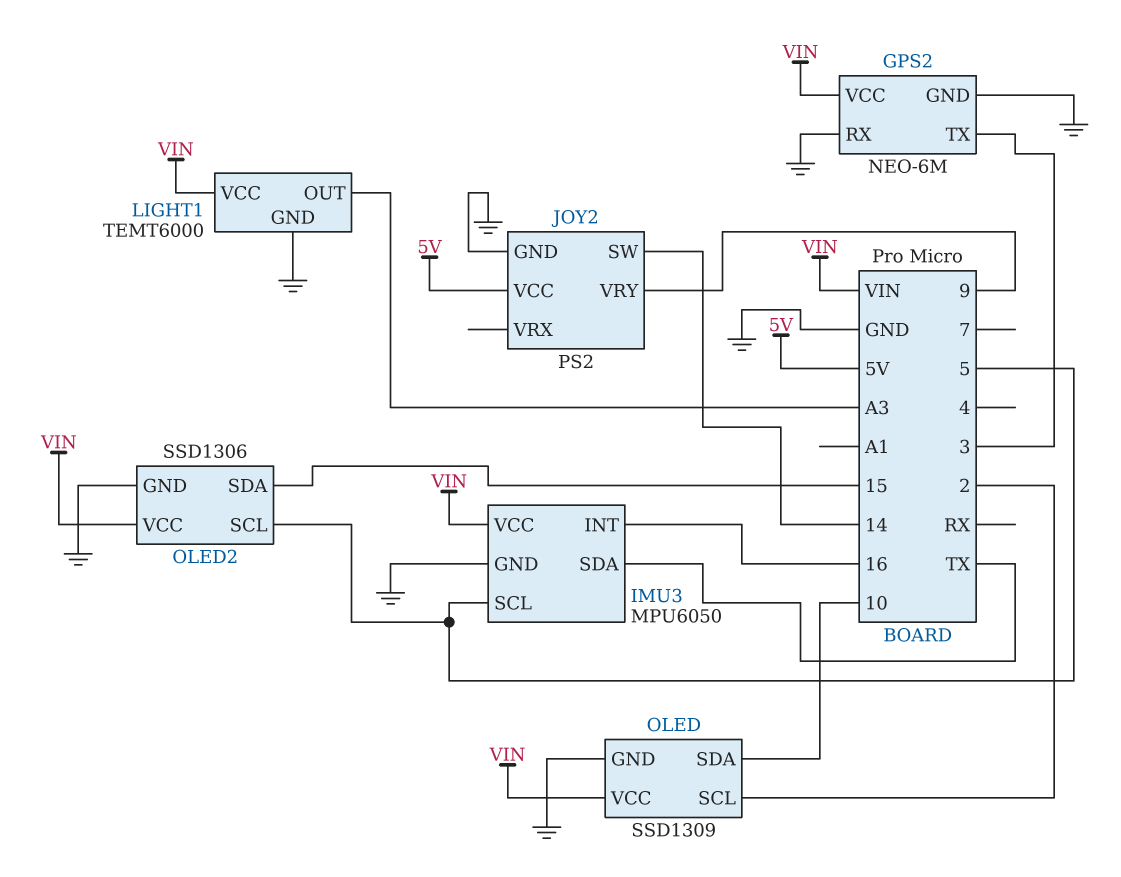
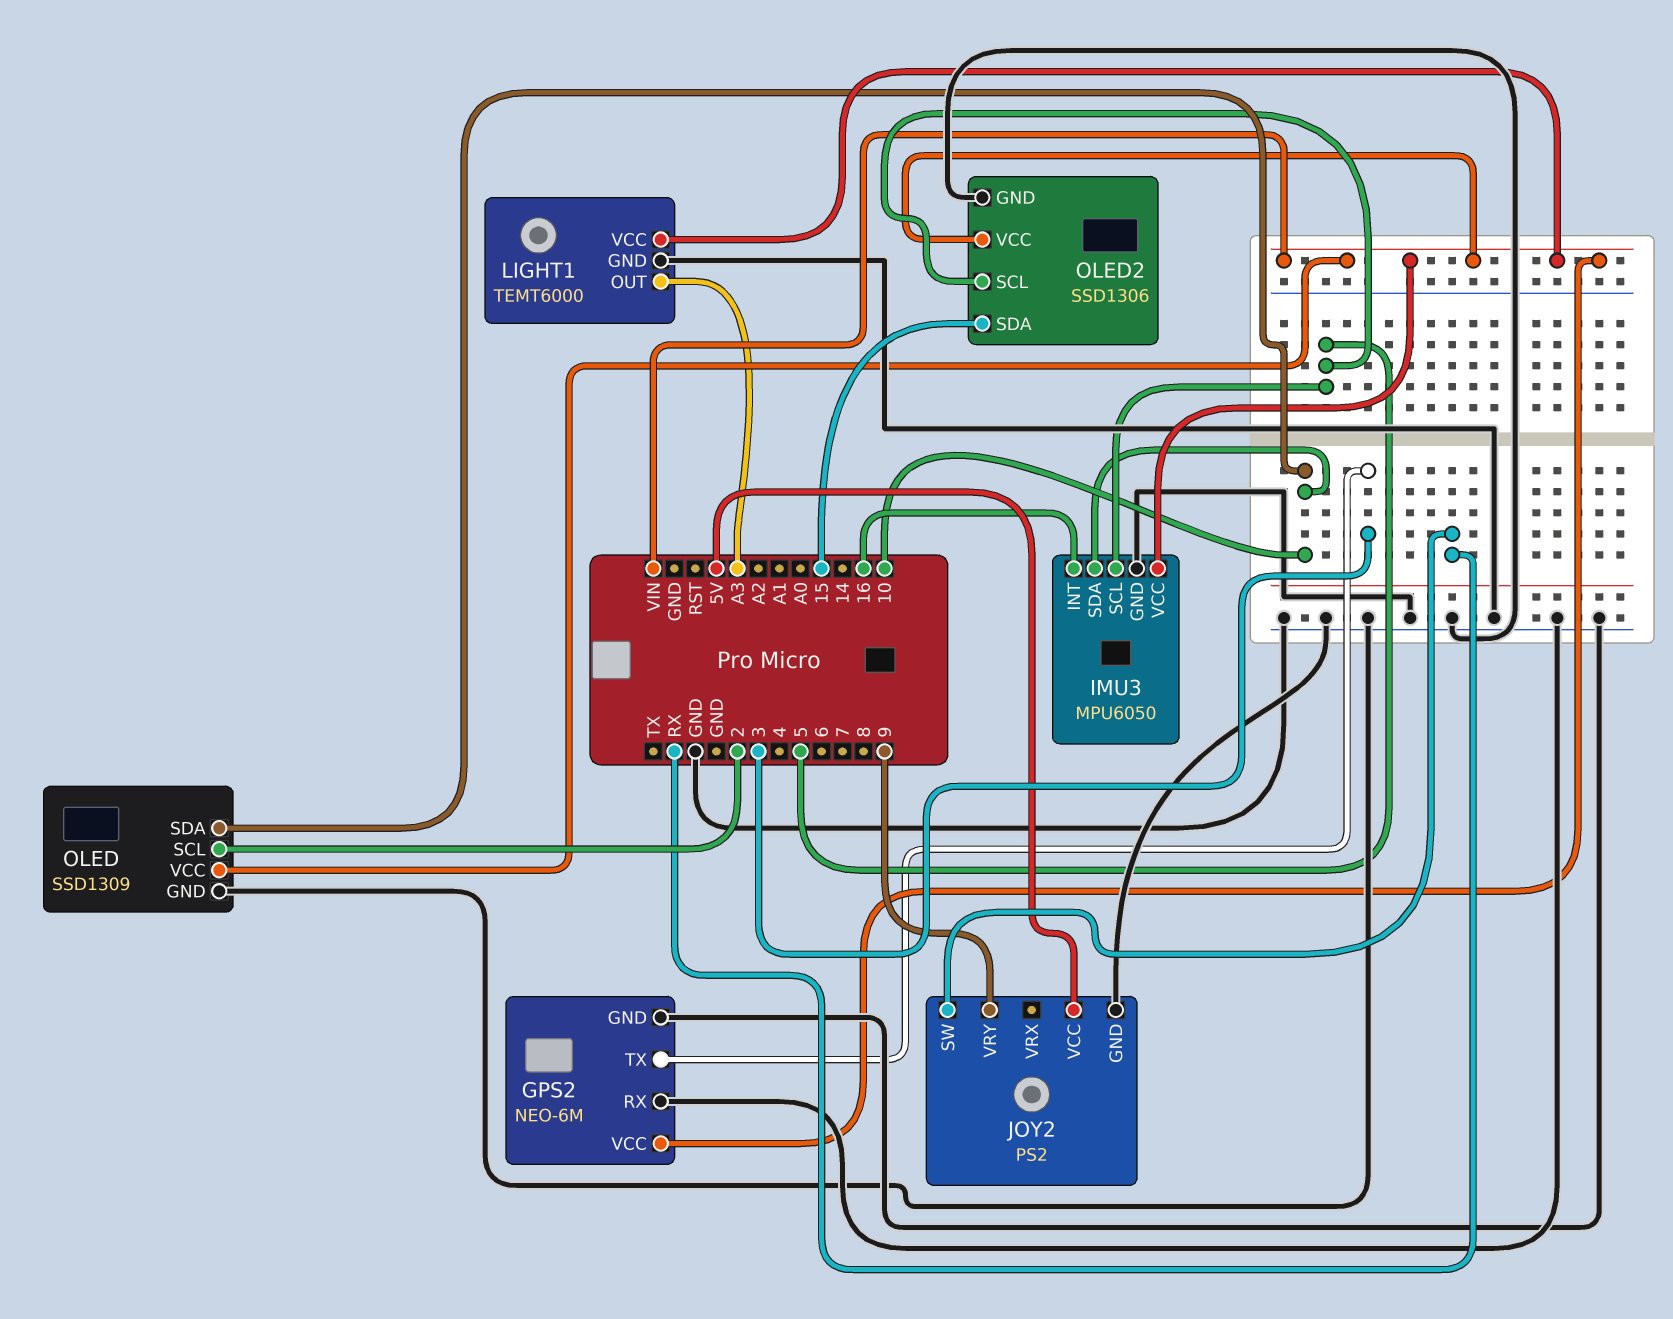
IMU3 pin SDA: TX -> 10
JOY2 pin SW: 14 -> RX

